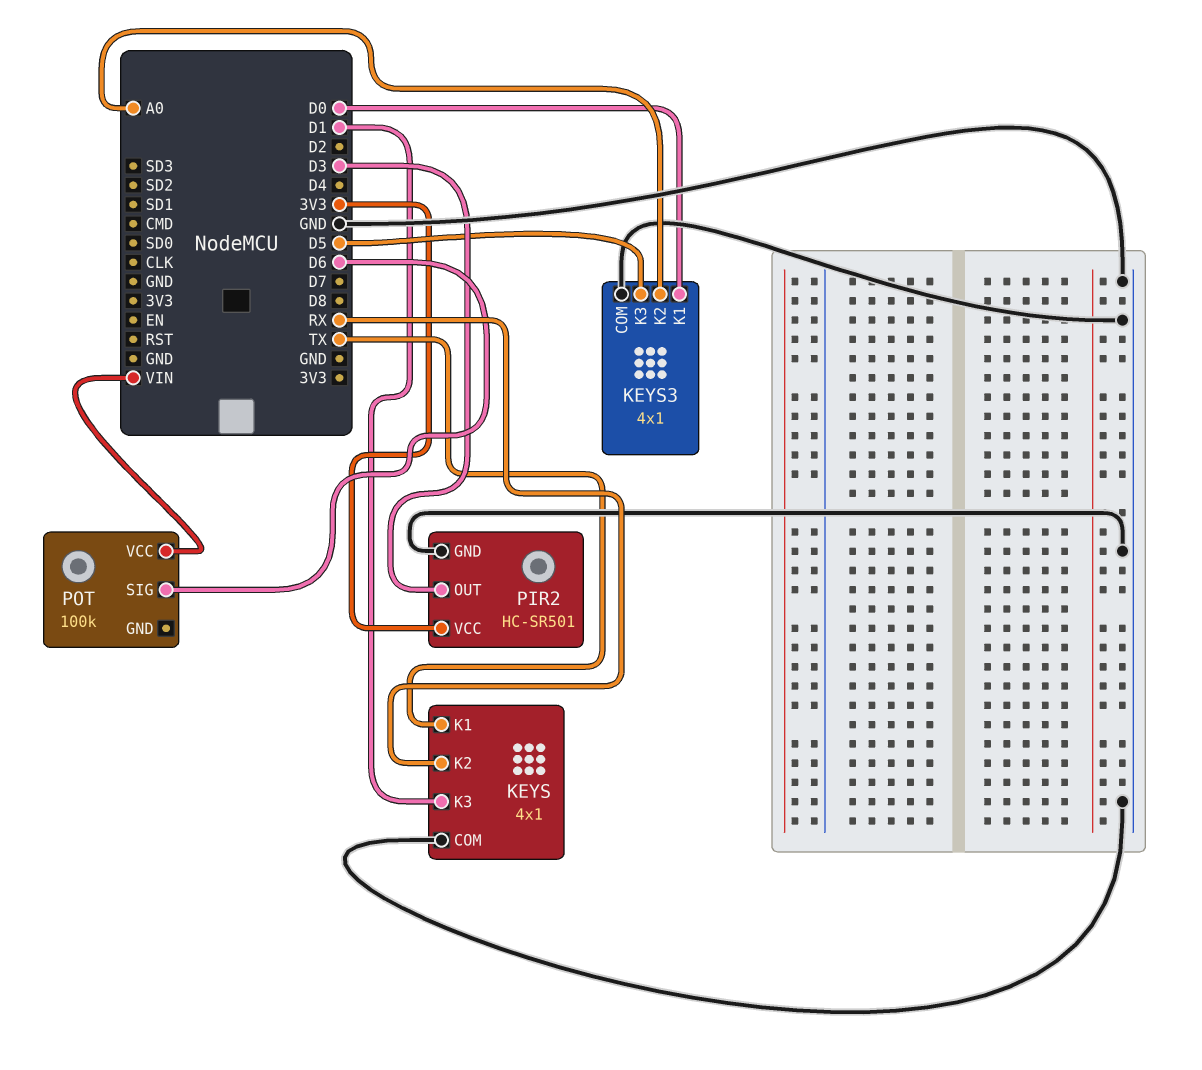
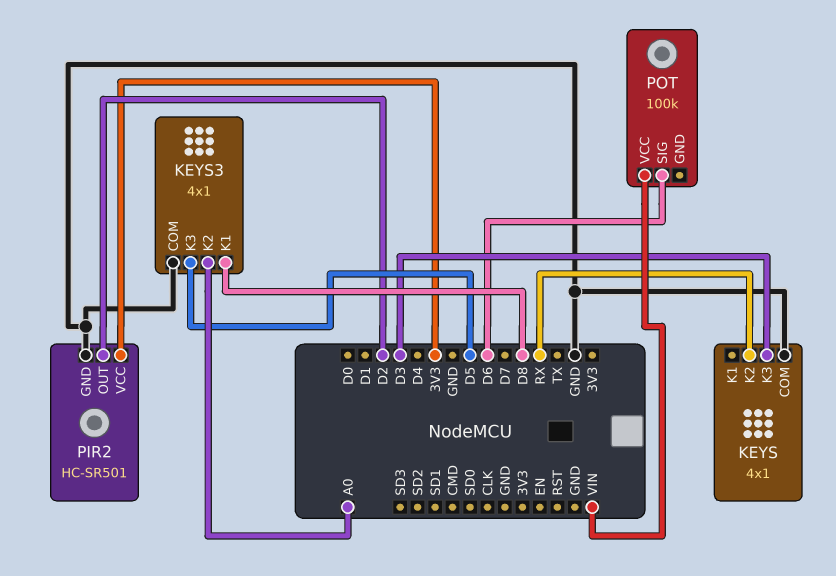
KEYS pin K1: TX -> none
KEYS pin K3: D1 -> D3
KEYS3 pin K1: D0 -> D8
PIR2 pin OUT: D3 -> D2

